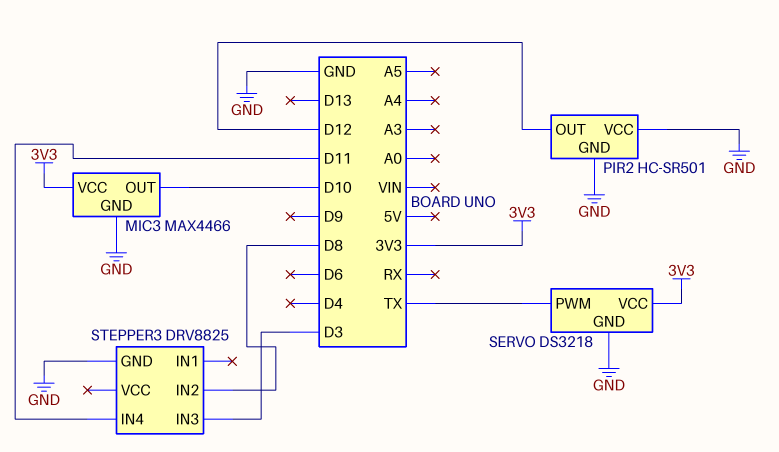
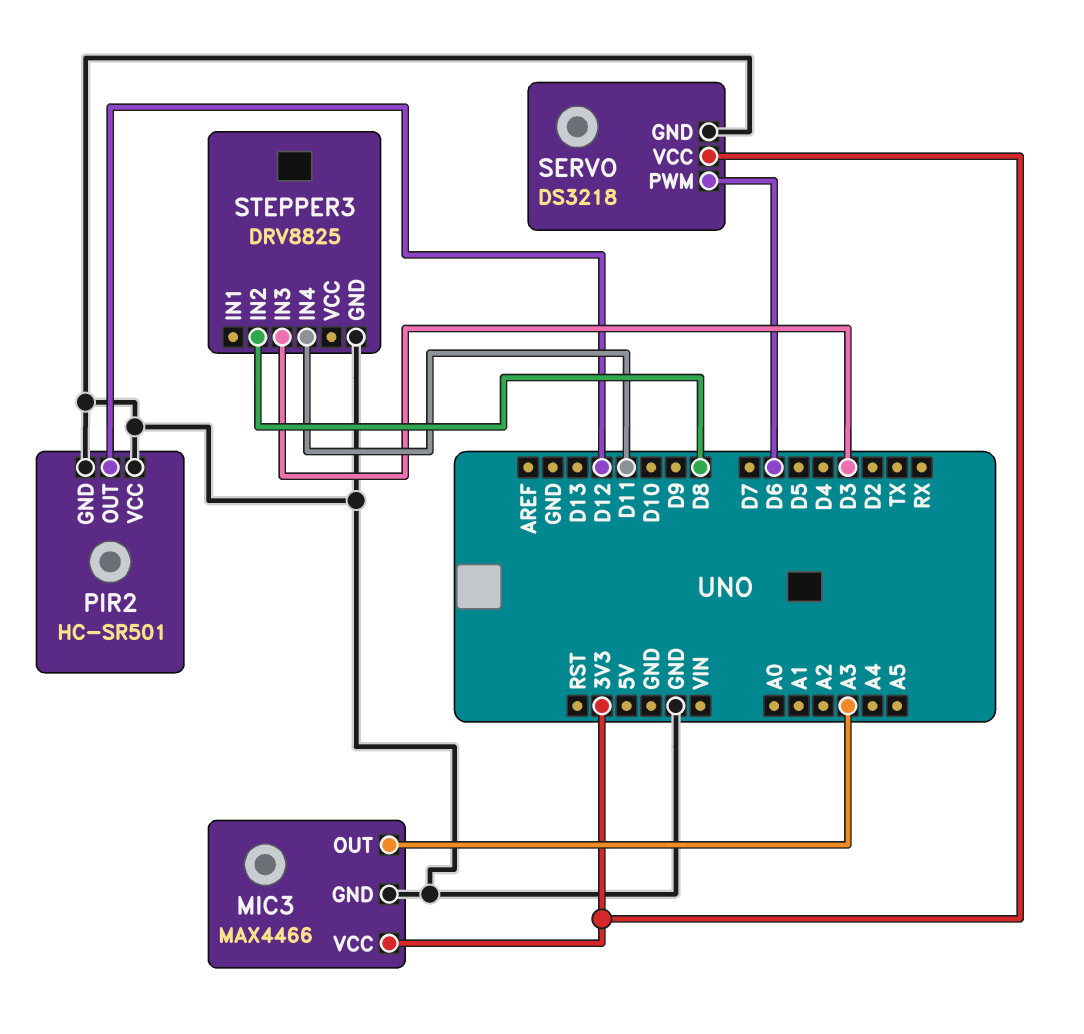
MIC3 pin OUT: D10 -> A3
SERVO pin PWM: TX -> D6

